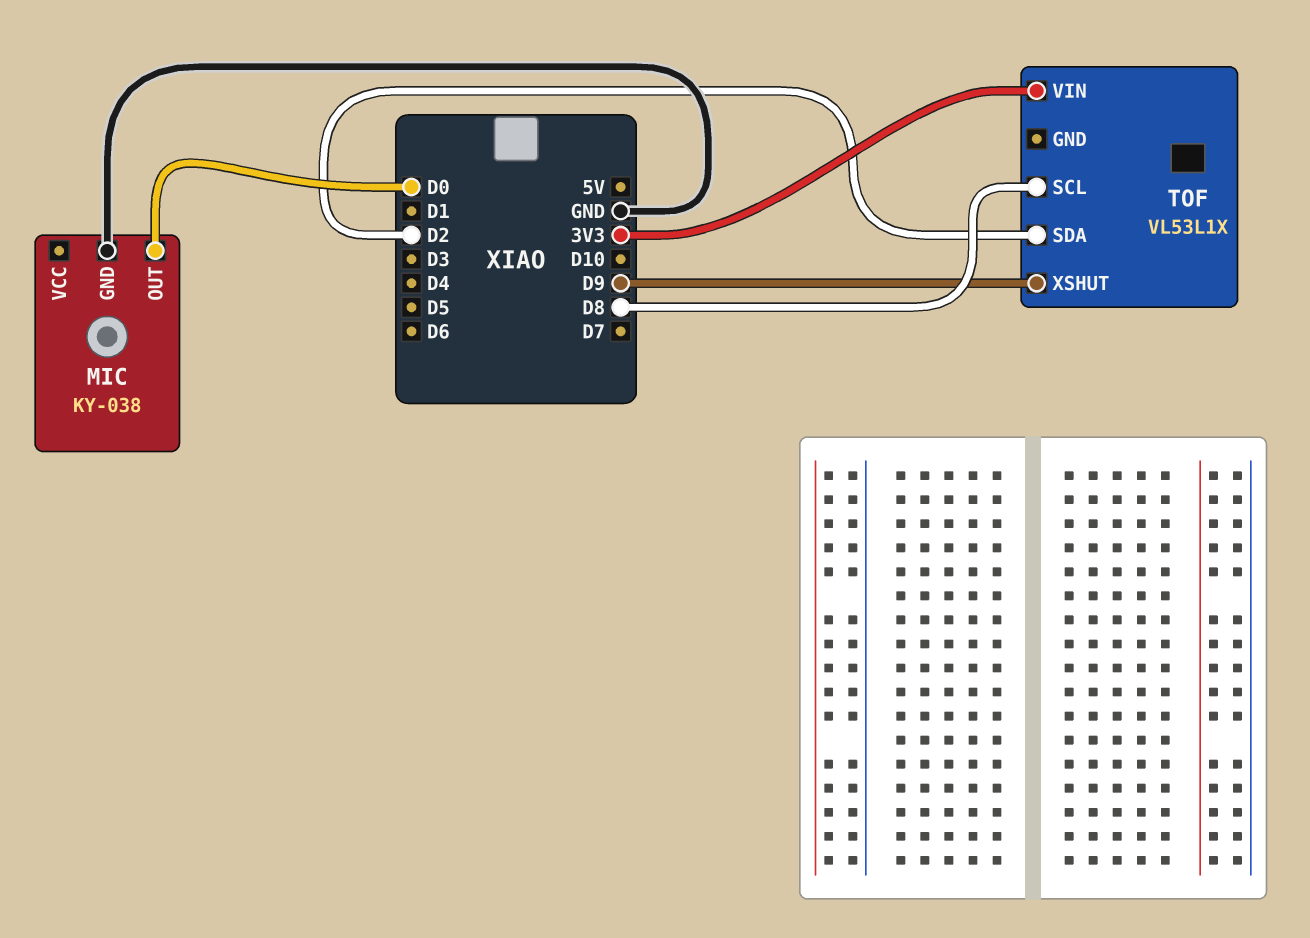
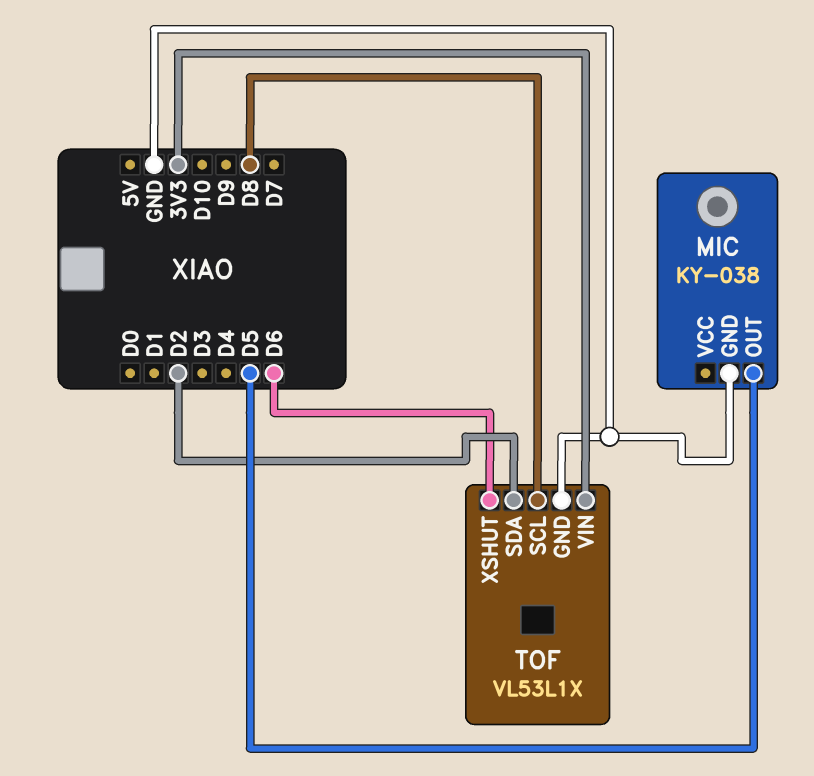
MIC pin OUT: D0 -> D5
TOF pin GND: none -> GND
TOF pin XSHUT: D9 -> D6

